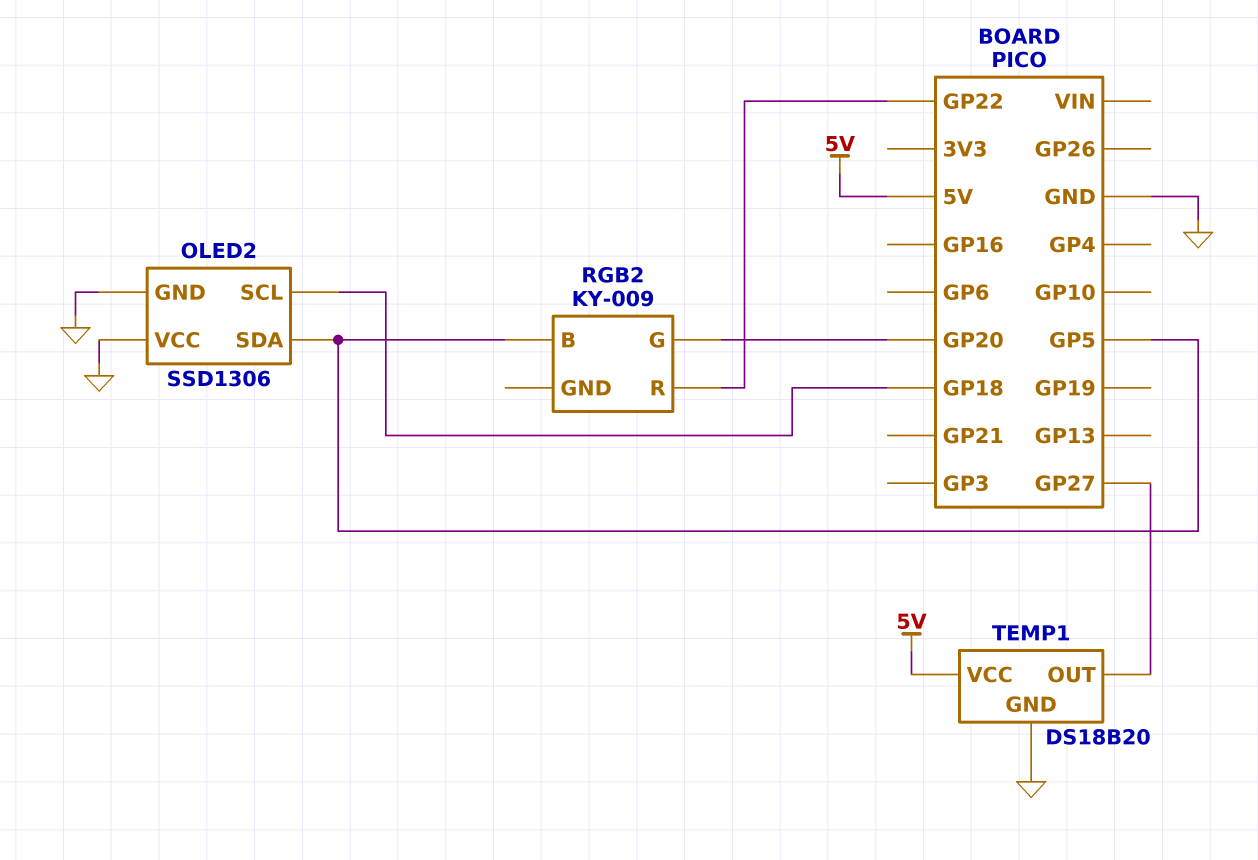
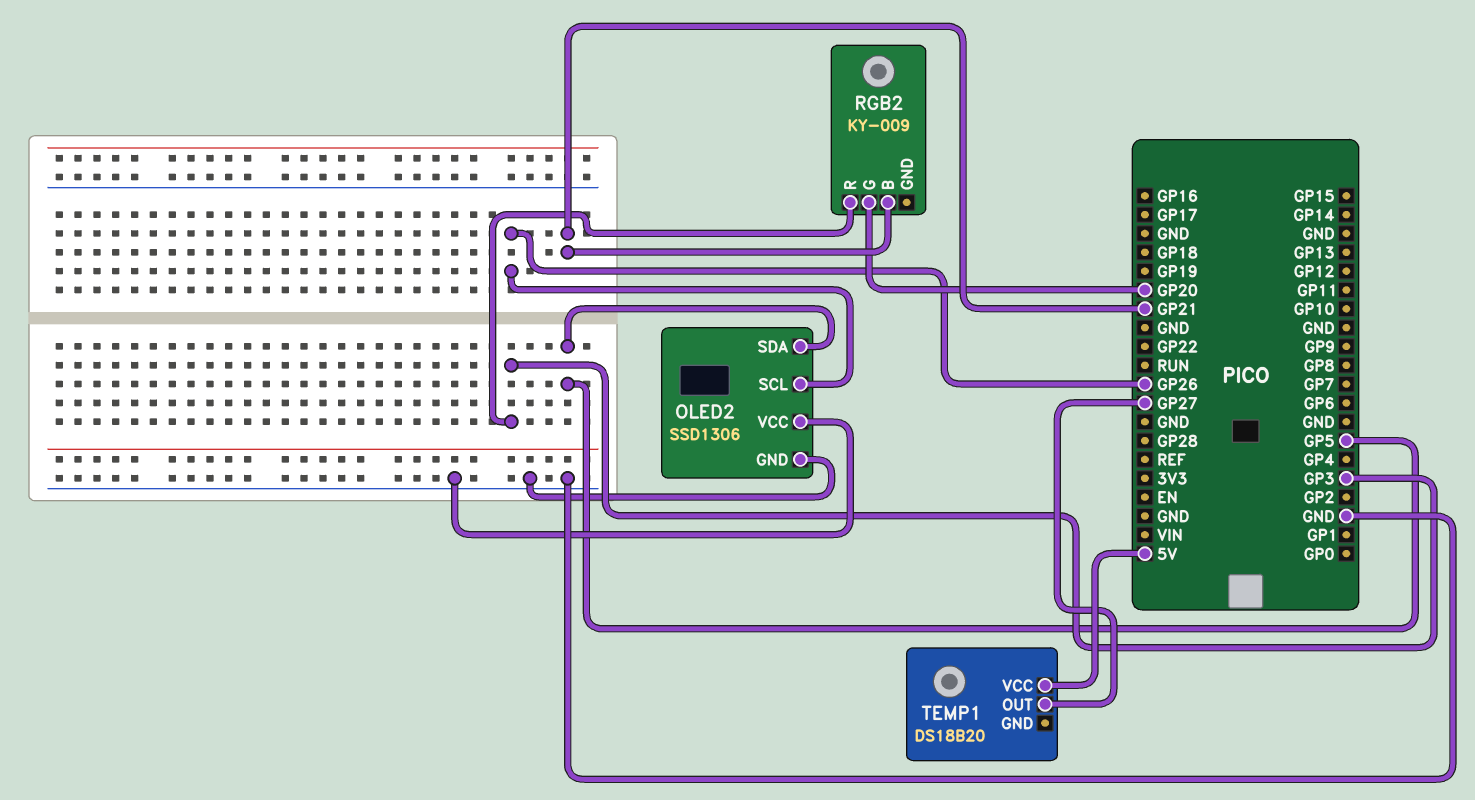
OLED2 pin SCL: GP18 -> GP26
RGB2 pin B: GP5 -> GP21
RGB2 pin R: GP22 -> GP3
TEMP1 pin GND: GND -> none

